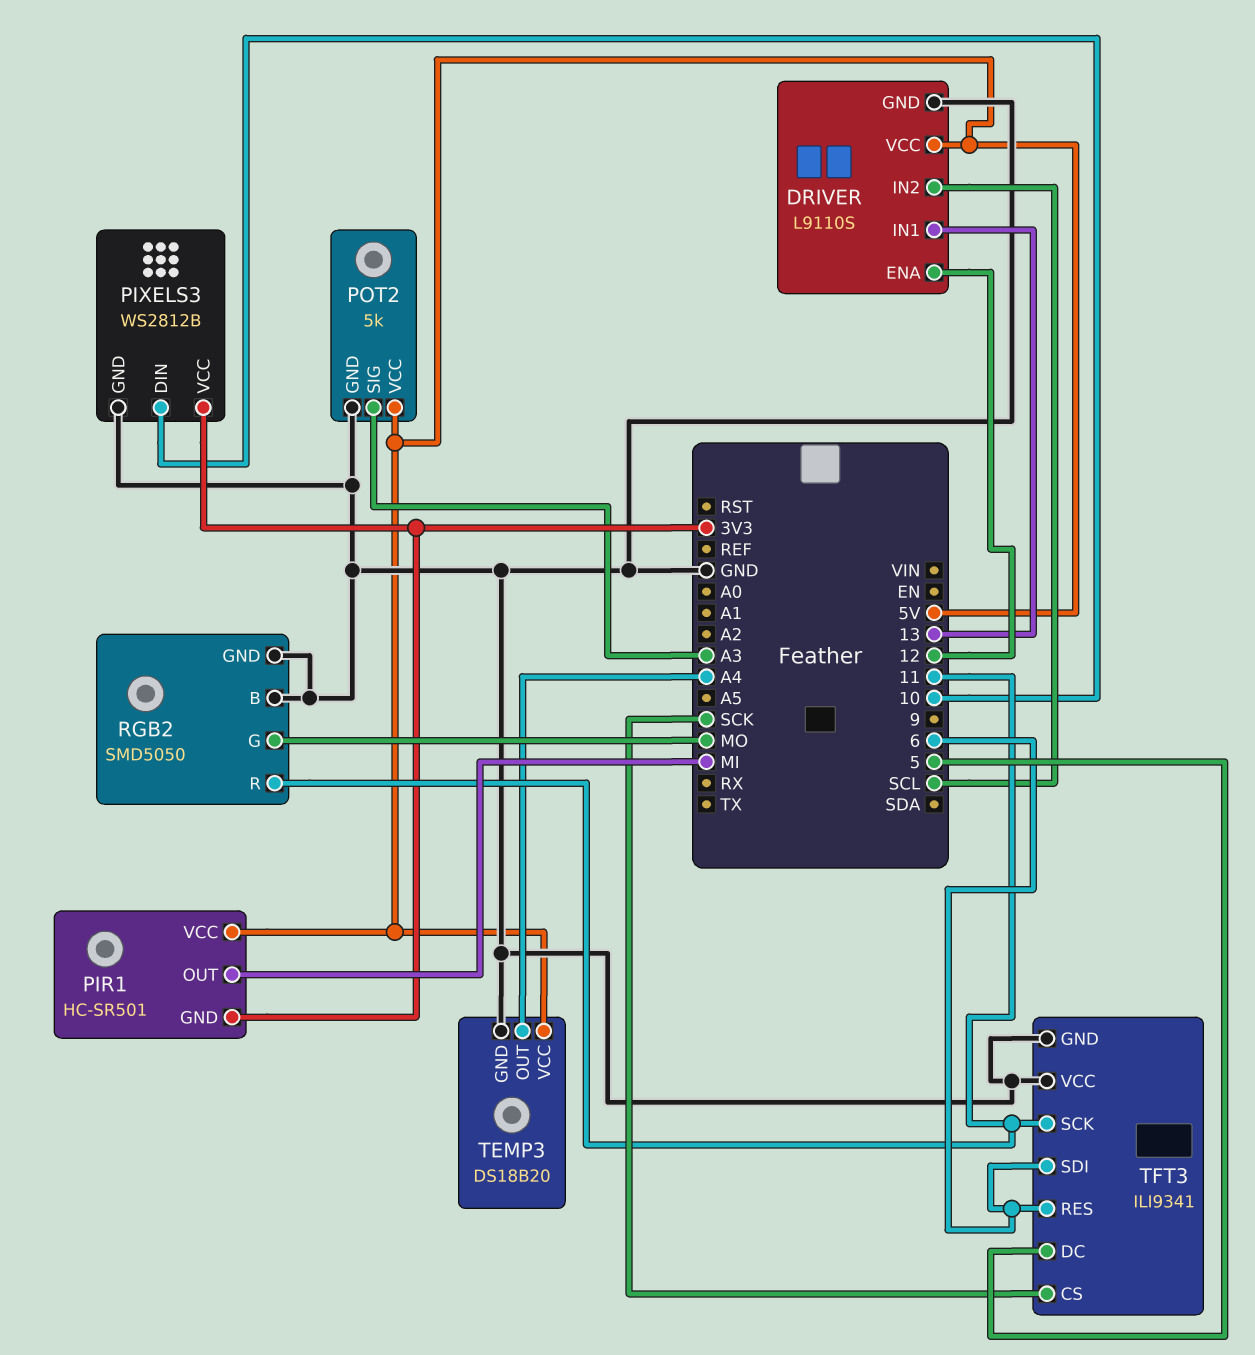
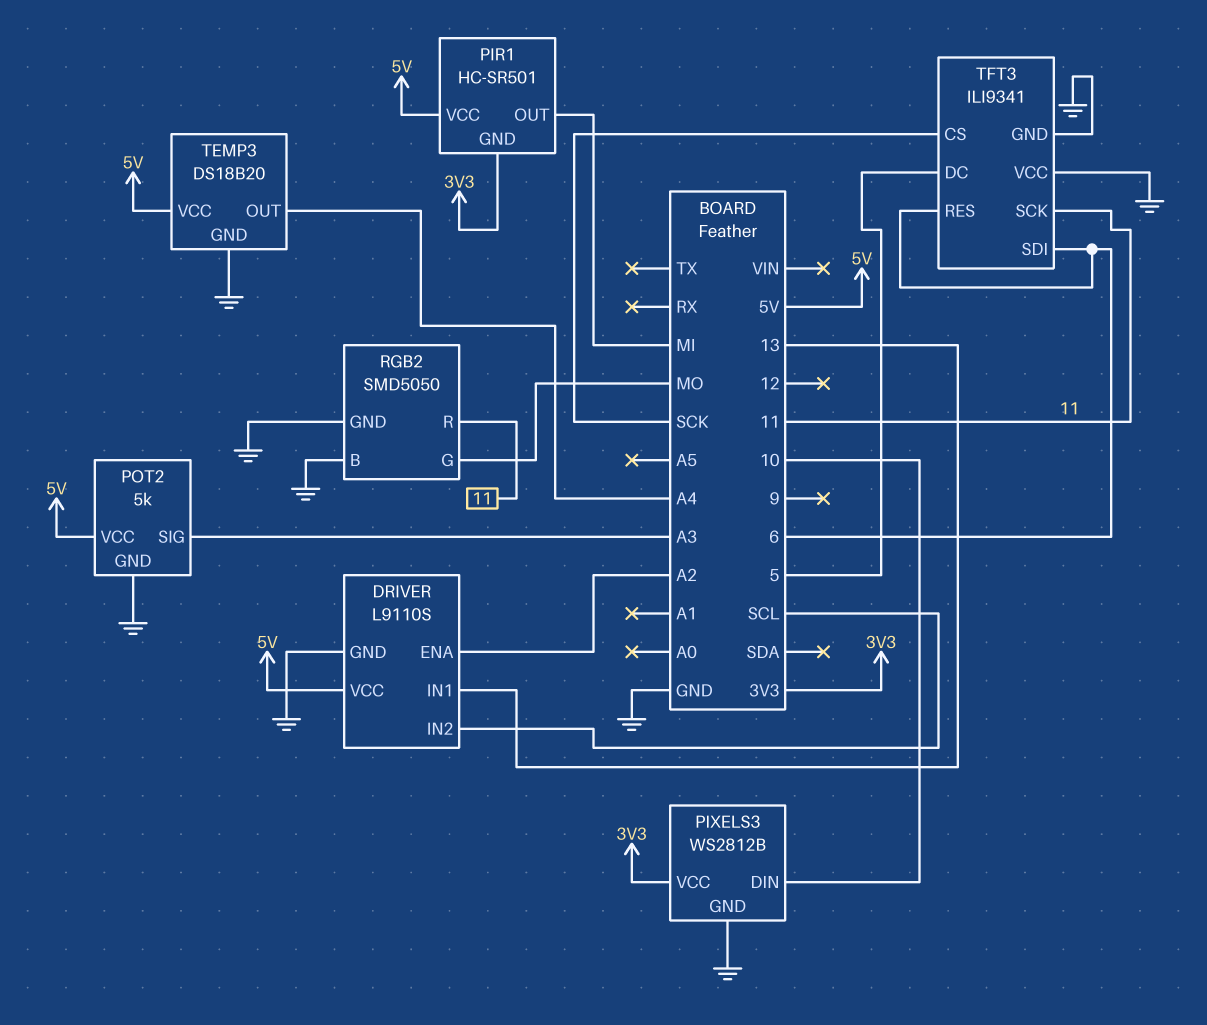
DRIVER pin ENA: 12 -> A2

